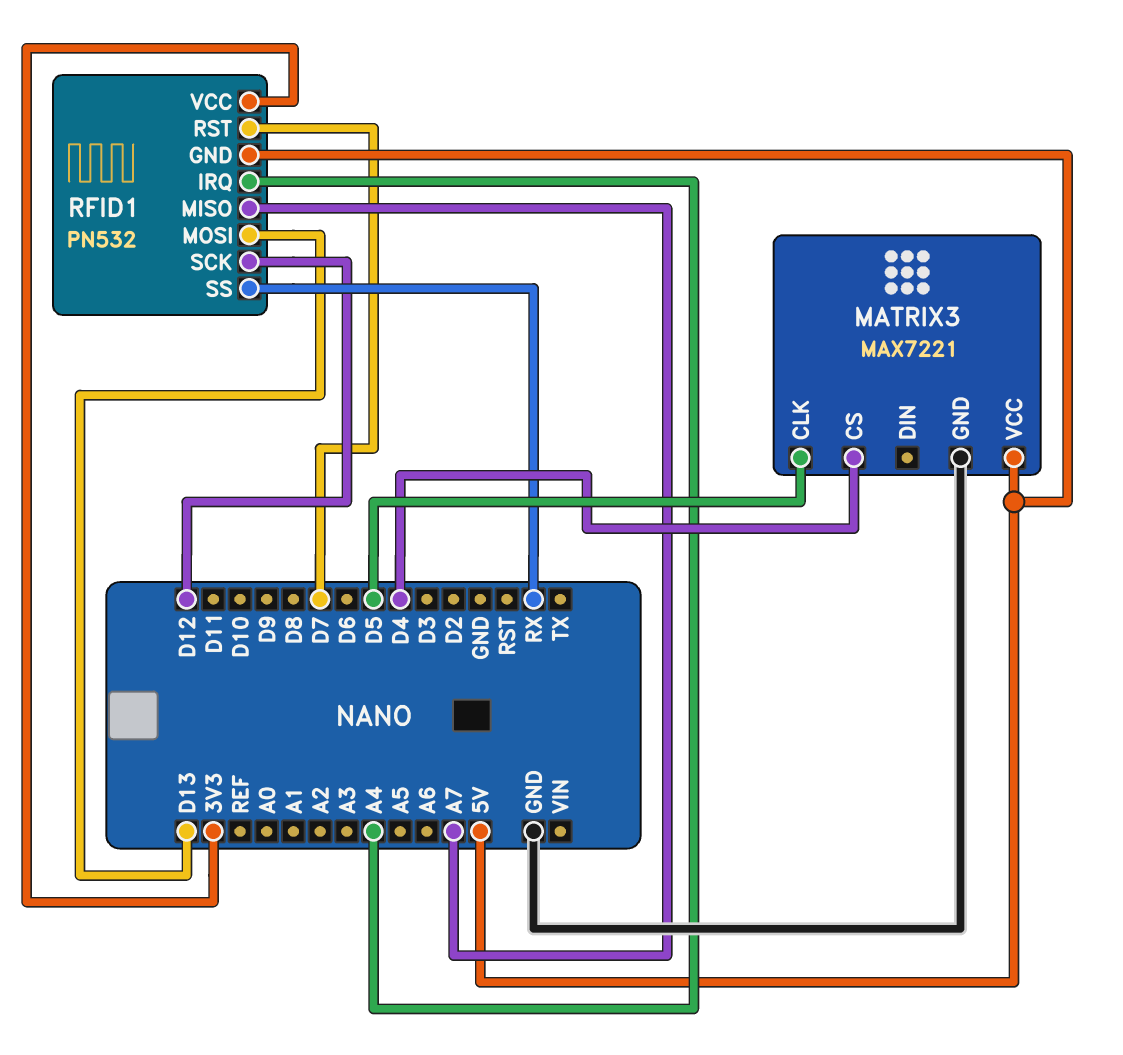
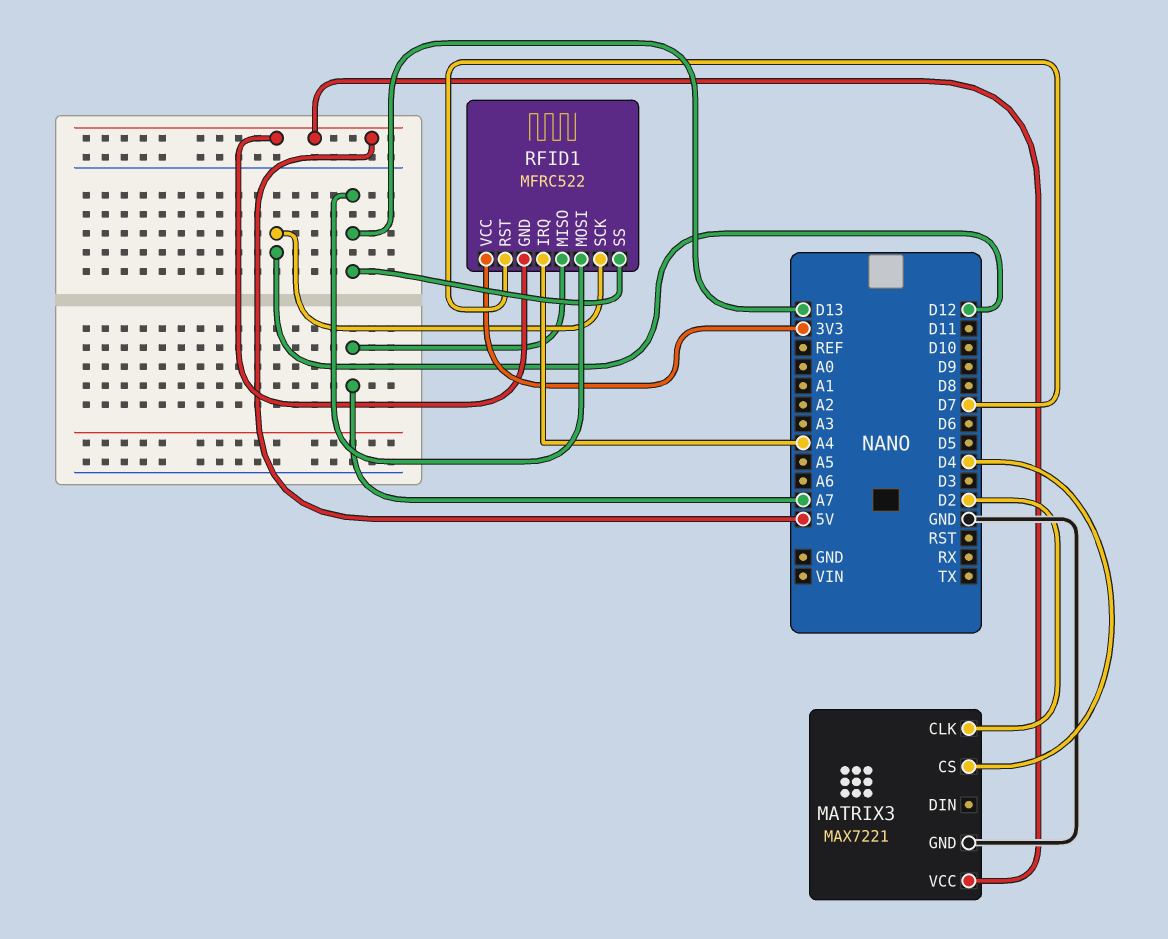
MATRIX3 pin CLK: D5 -> D2
RFID1: PN532 -> MFRC522
RFID1 pin SS: RX -> D13

